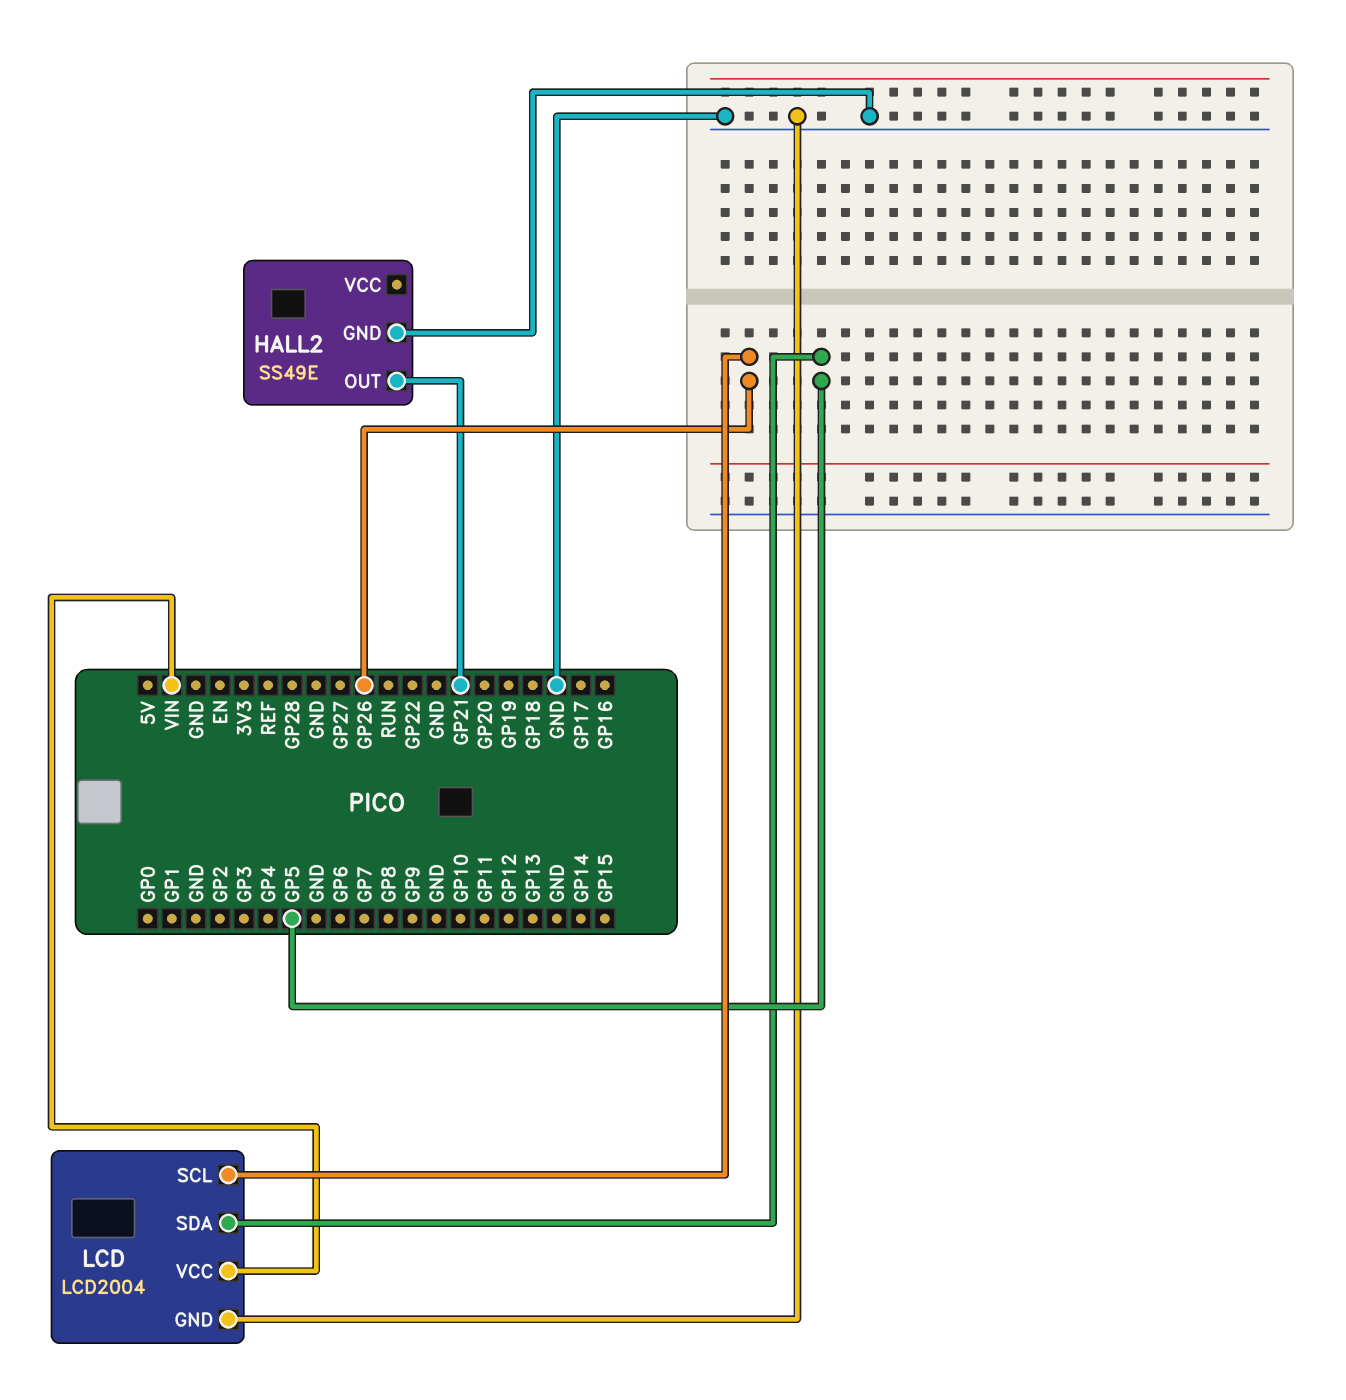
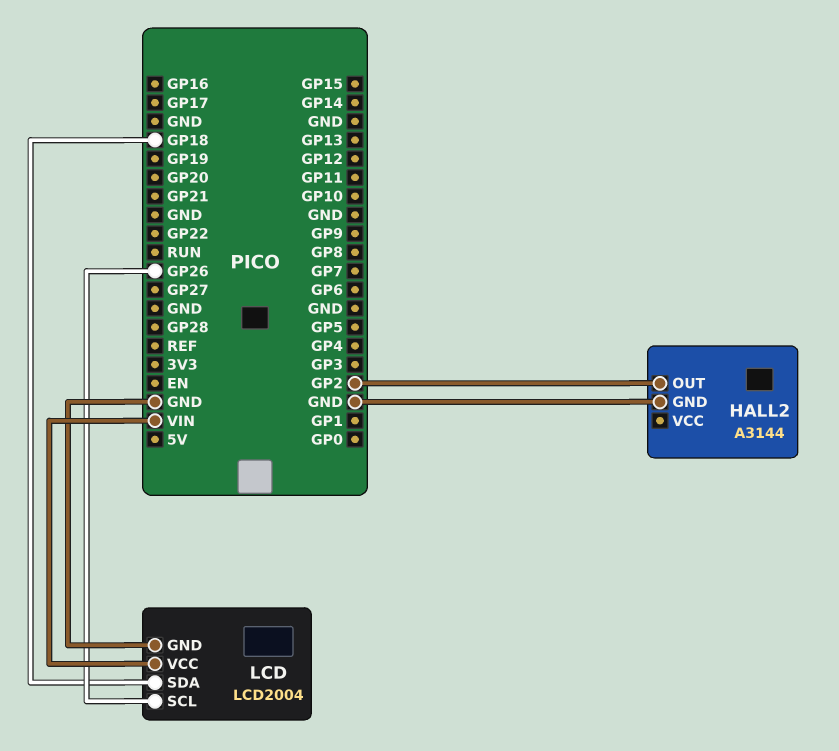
HALL2: SS49E -> A3144
HALL2 pin OUT: GP21 -> GP2
LCD pin SDA: GP5 -> GP18

